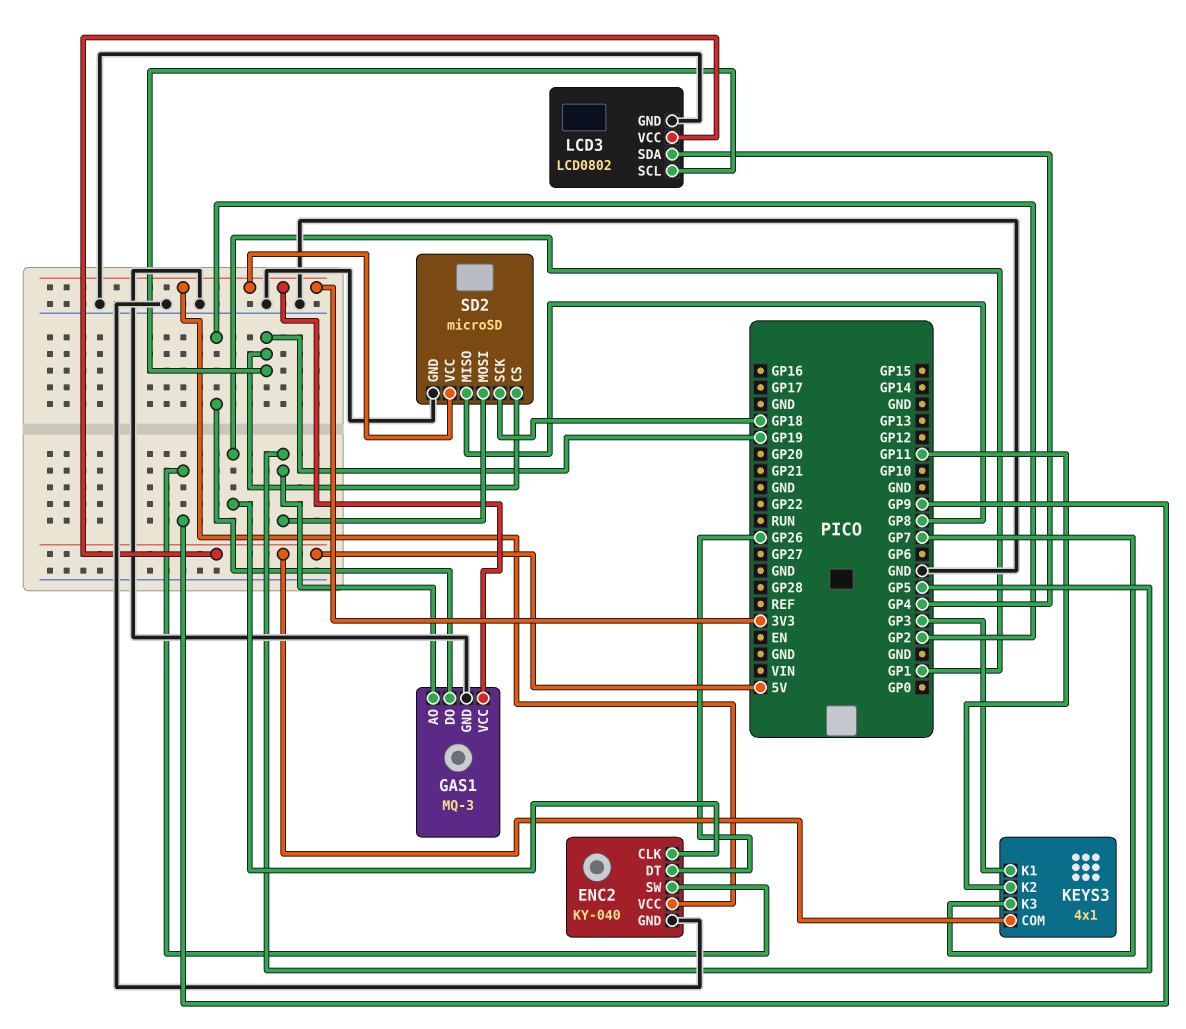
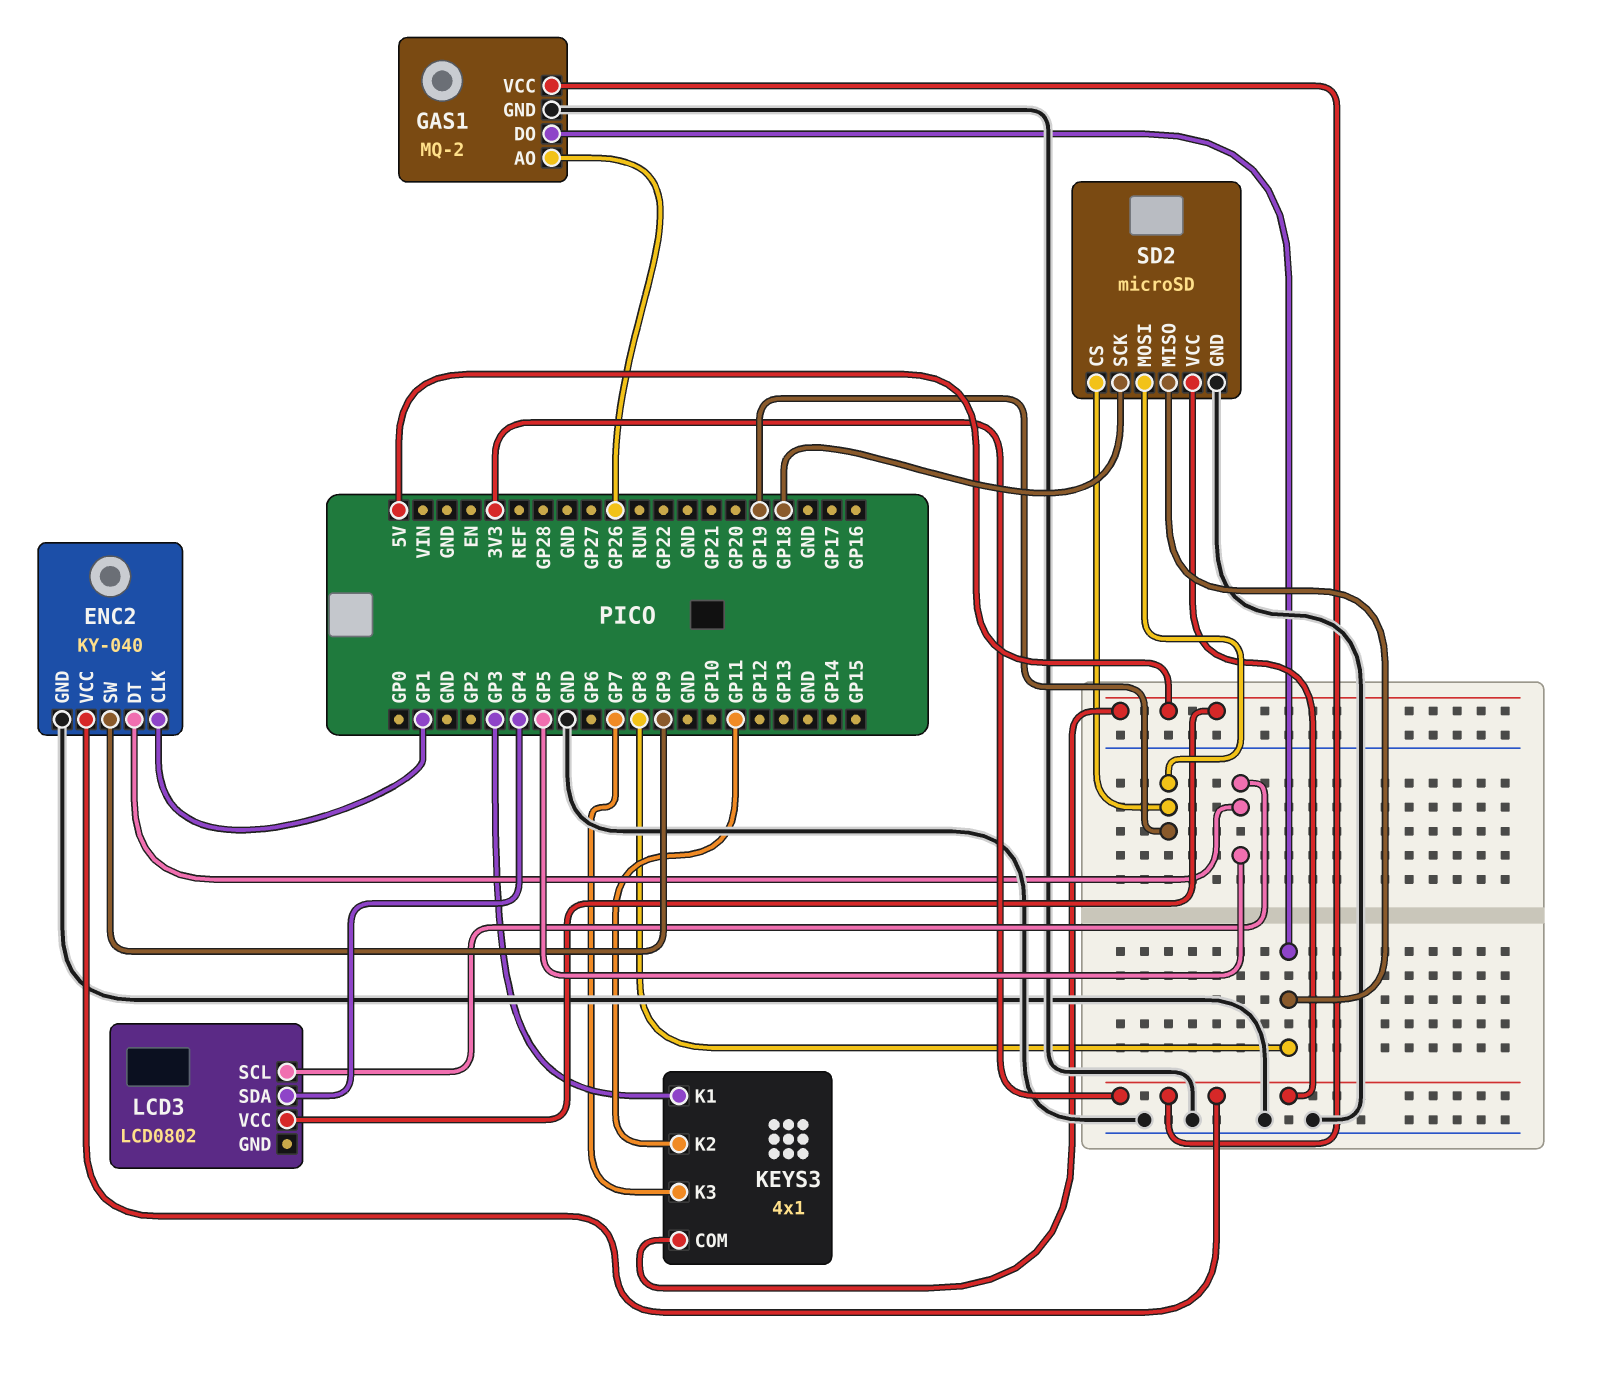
ENC2 pin DT: GP26 -> GP5
GAS1: MQ-3 -> MQ-2
GAS1 pin AO: GP5 -> GP26
GAS1 pin DO: GP2 -> GP8
LCD3 pin GND: GND -> none
LCD3 pin SCL: GP19 -> GP5
SD2 pin MOSI: GP5 -> GP19

